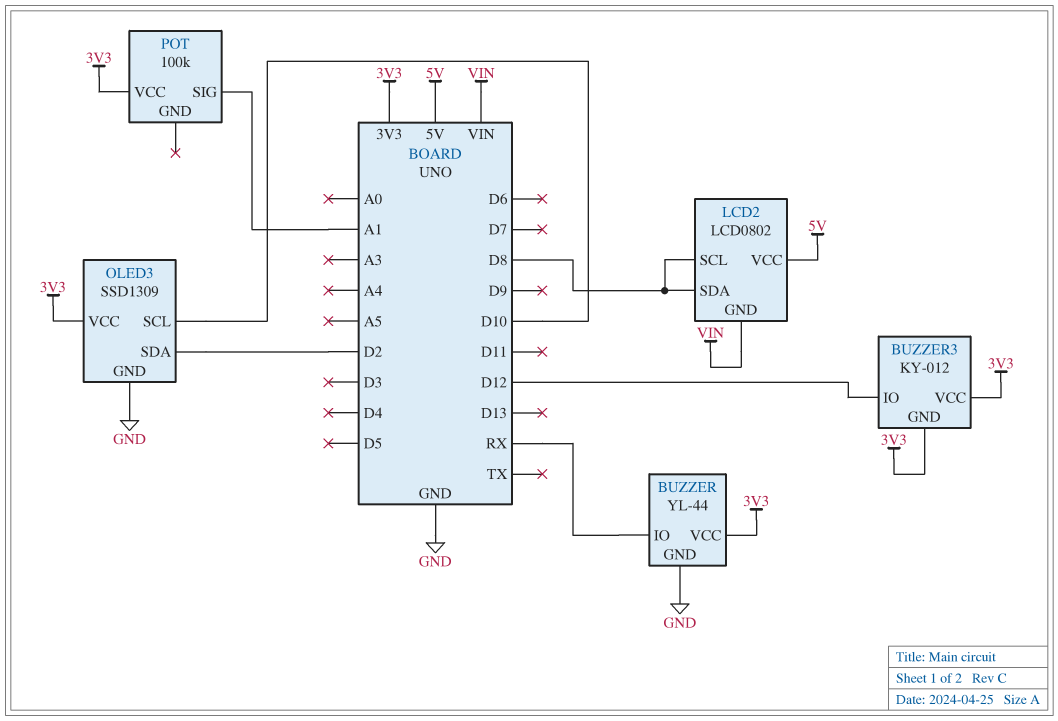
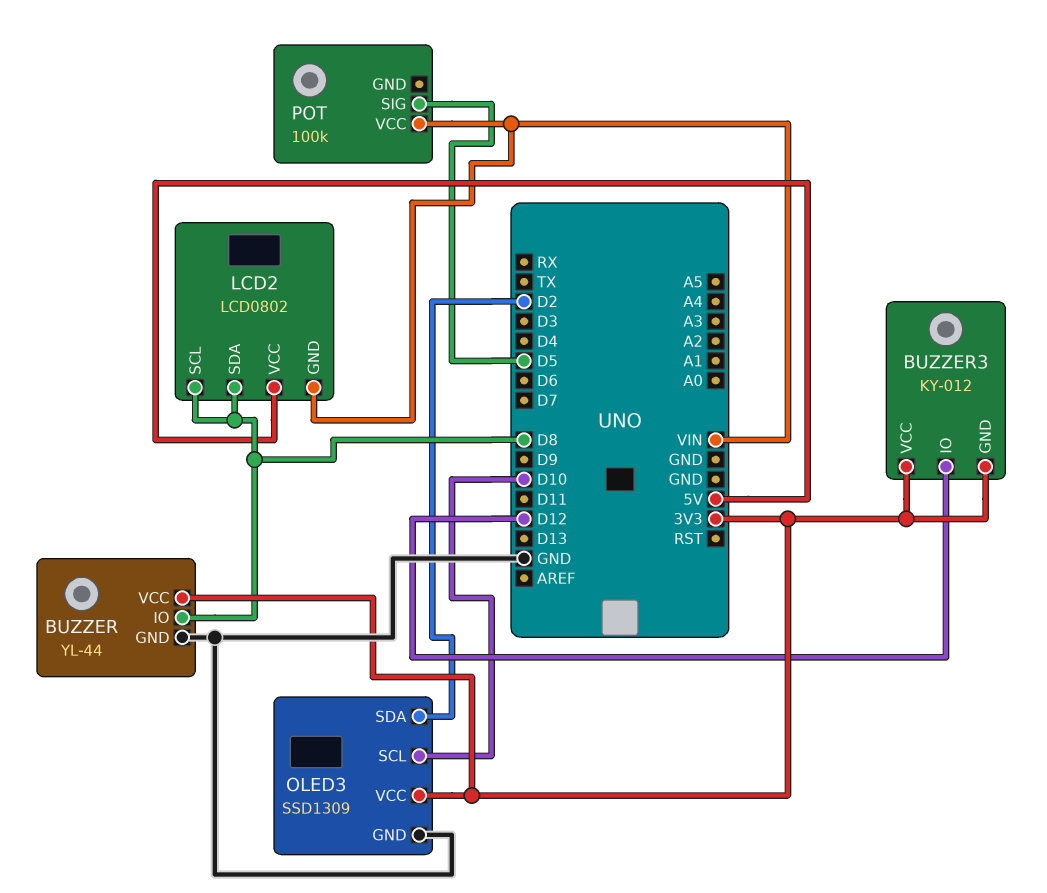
BUZZER pin IO: RX -> D8
POT pin SIG: A1 -> D5
POT pin VCC: 3V3 -> VIN

